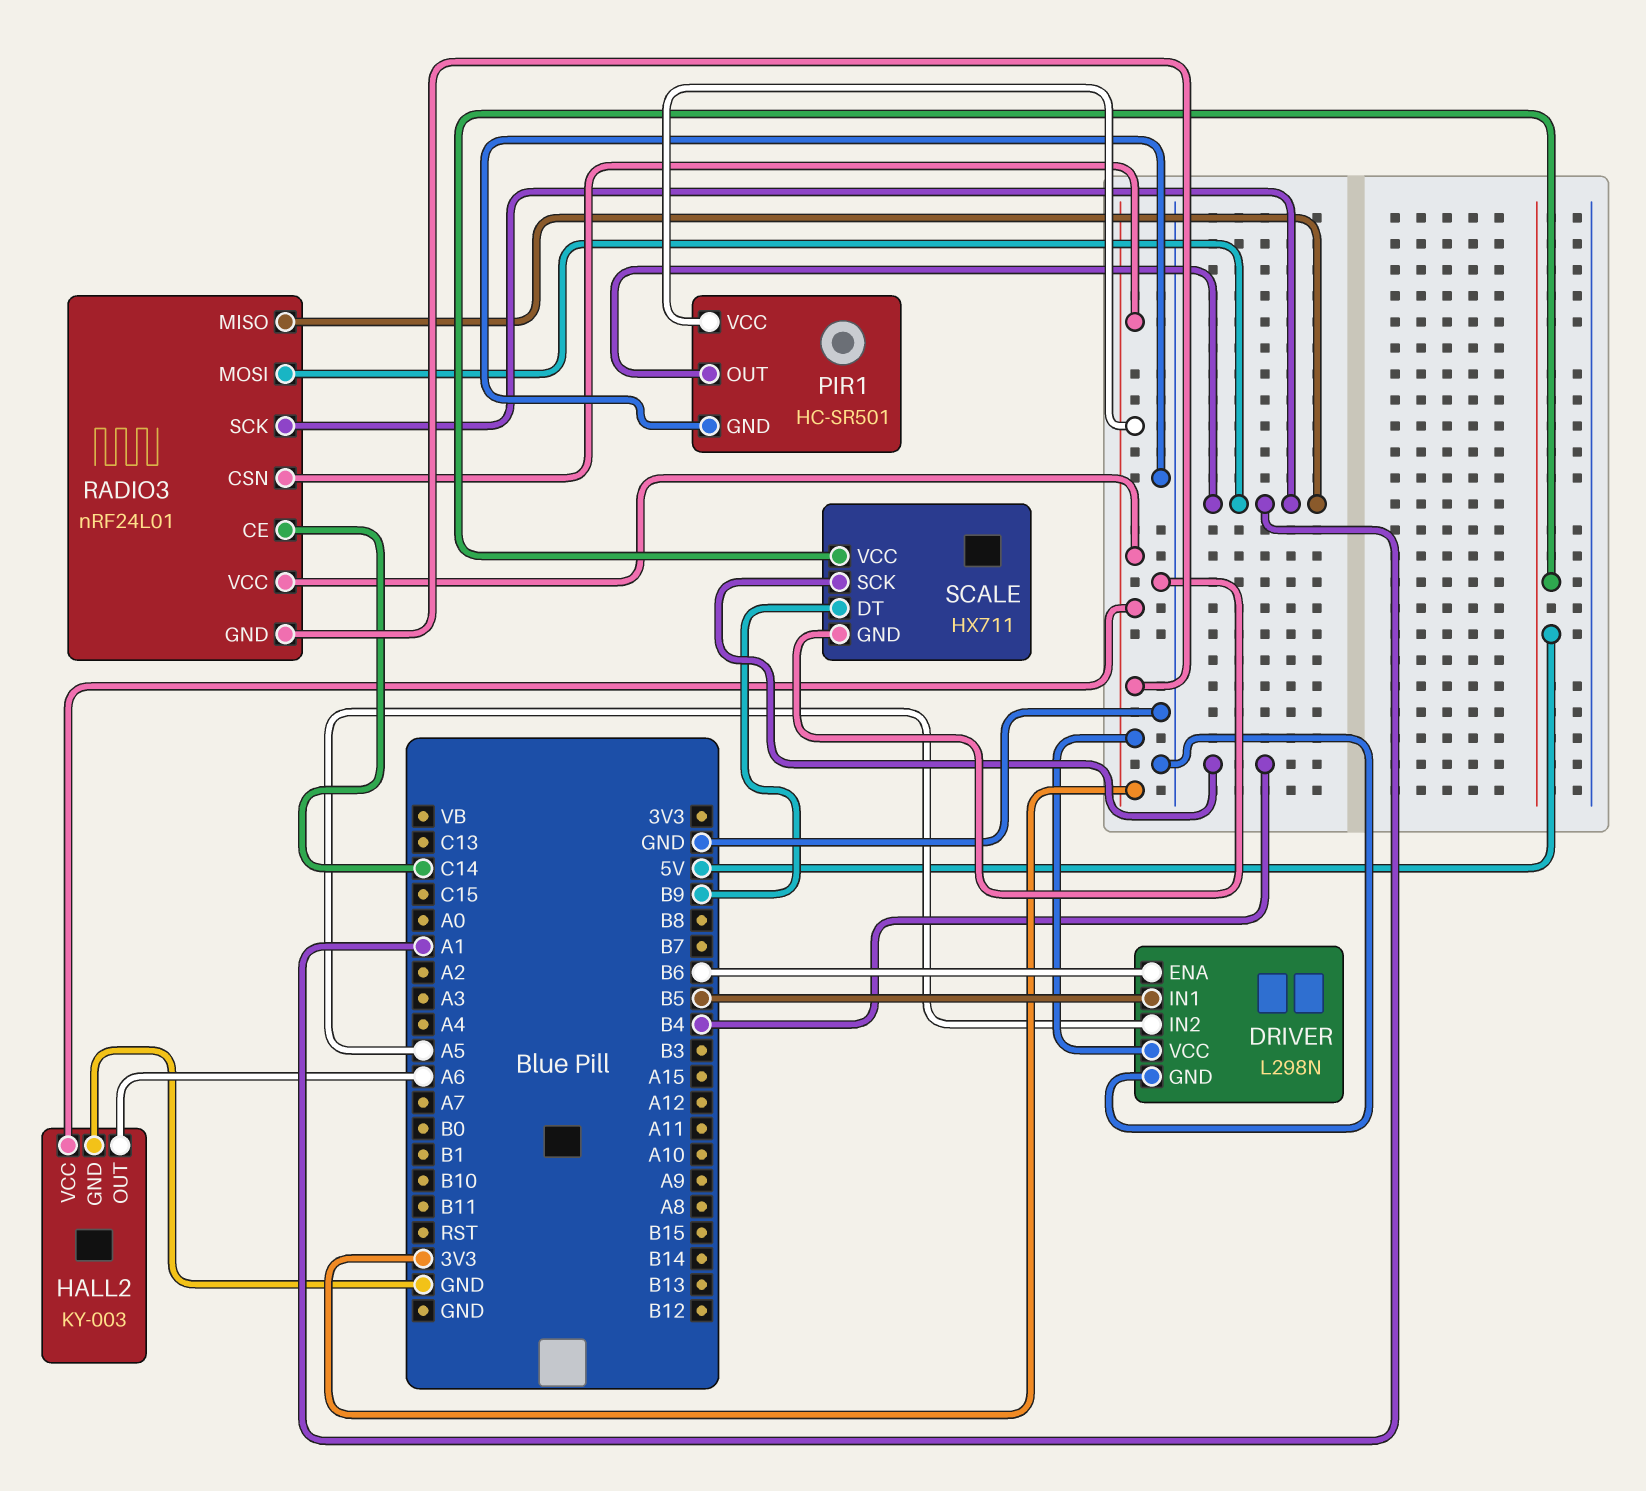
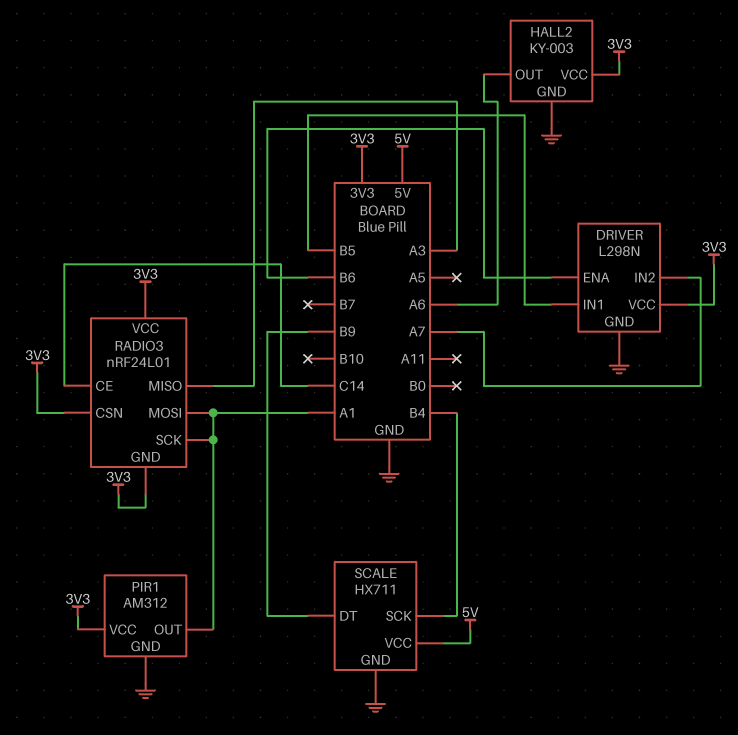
DRIVER pin IN2: A5 -> A7
PIR1: HC-SR501 -> AM312
RADIO3 pin MISO: A1 -> A3

